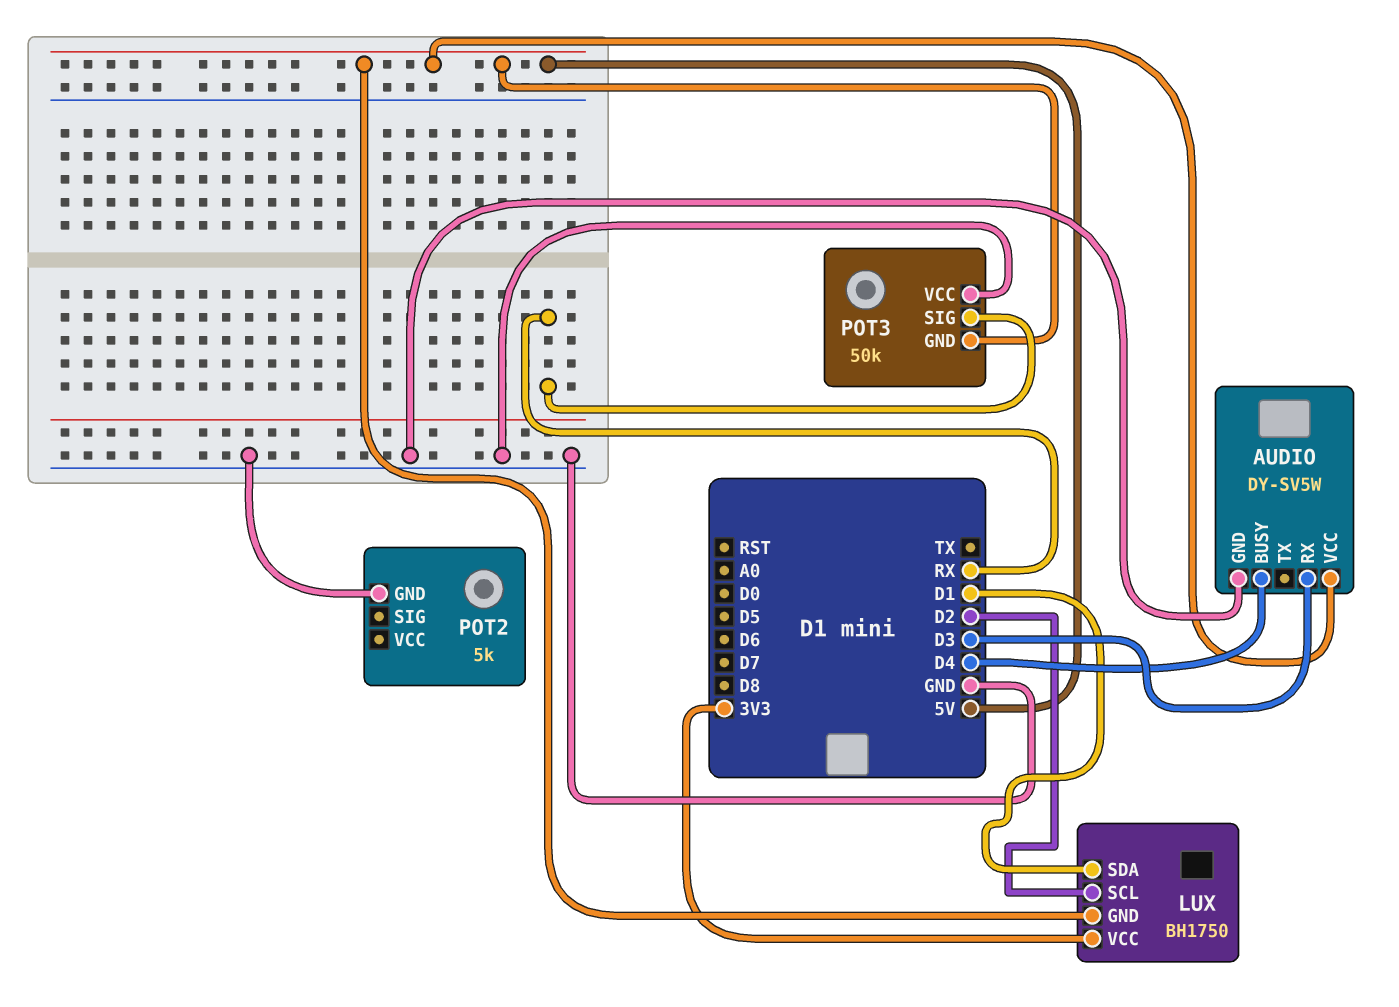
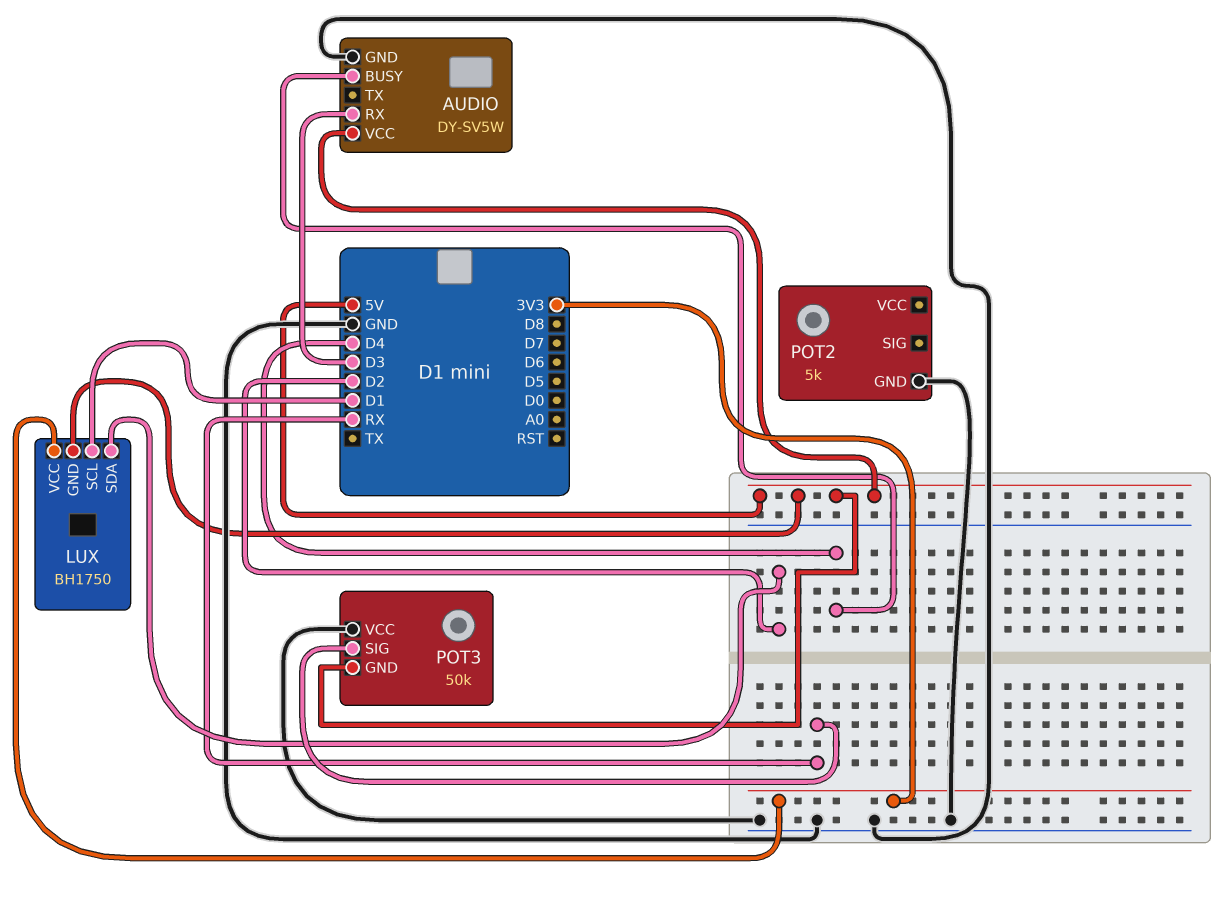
LUX pin SCL: D2 -> D1
LUX pin SDA: D1 -> D2

